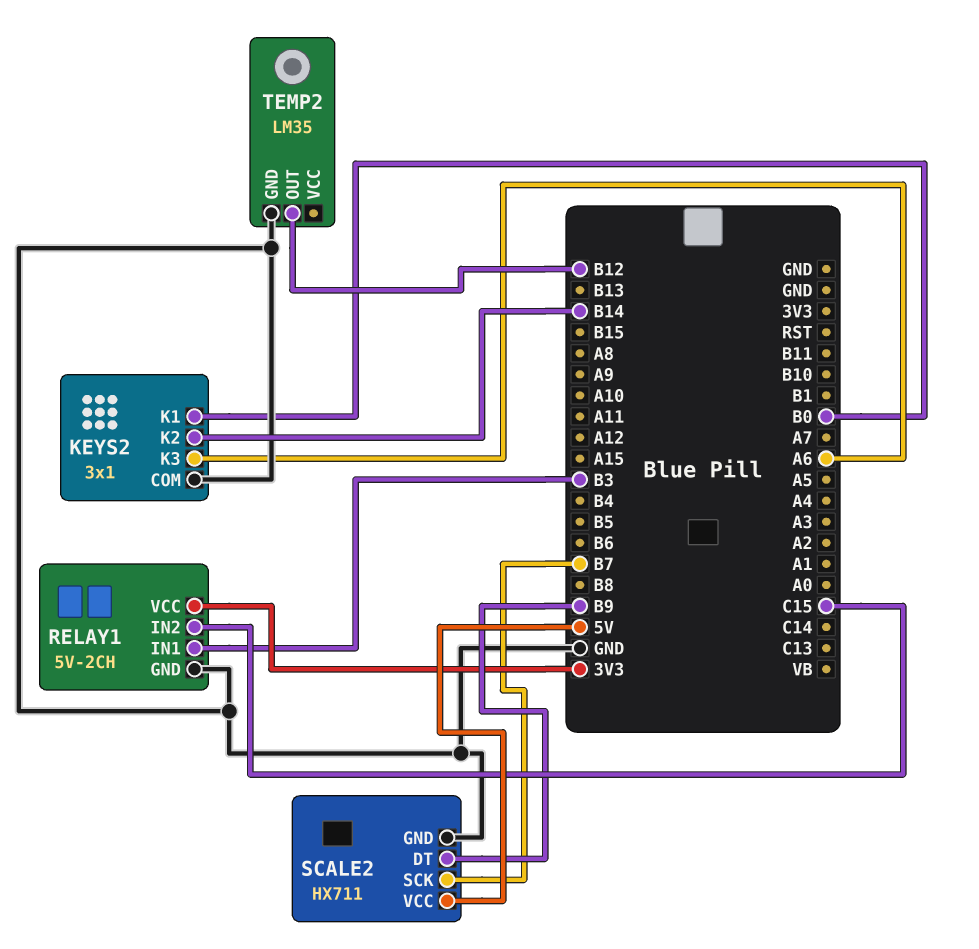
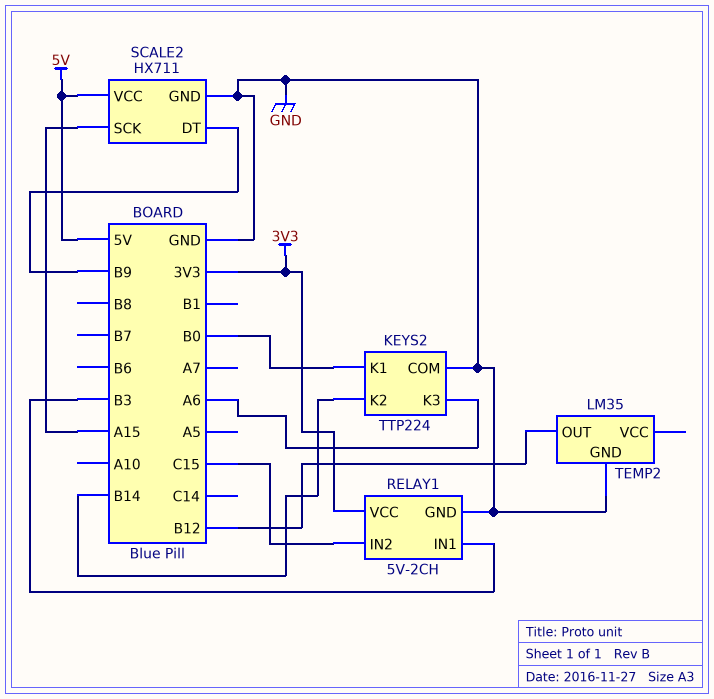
KEYS2: 3x1 -> TTP224
SCALE2 pin SCK: B7 -> A15

